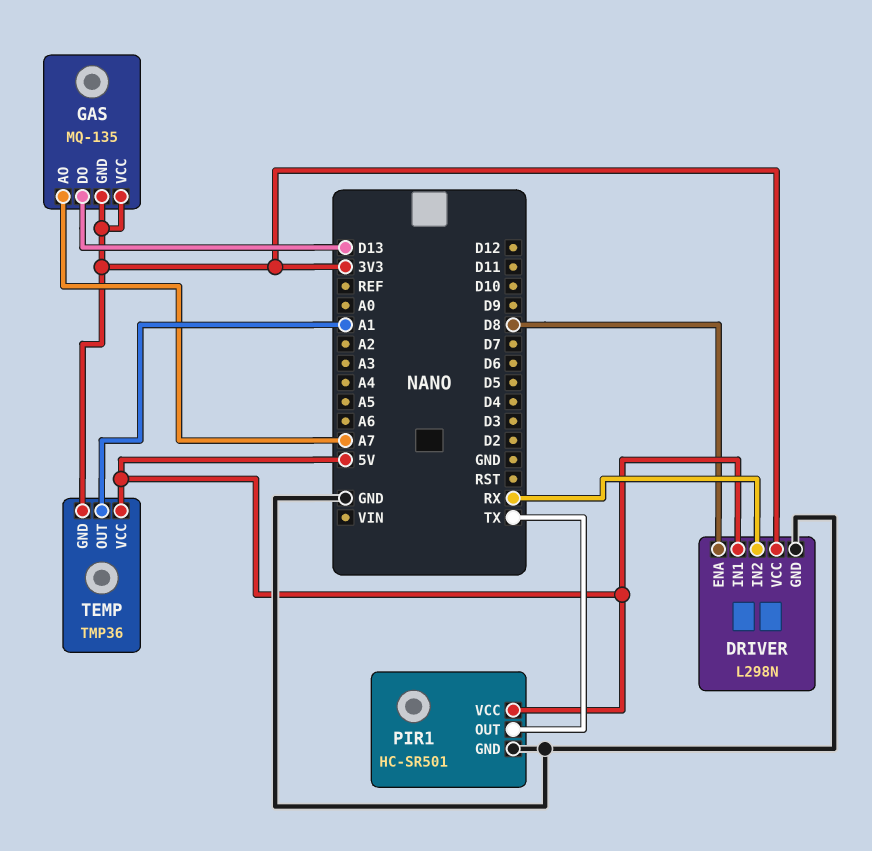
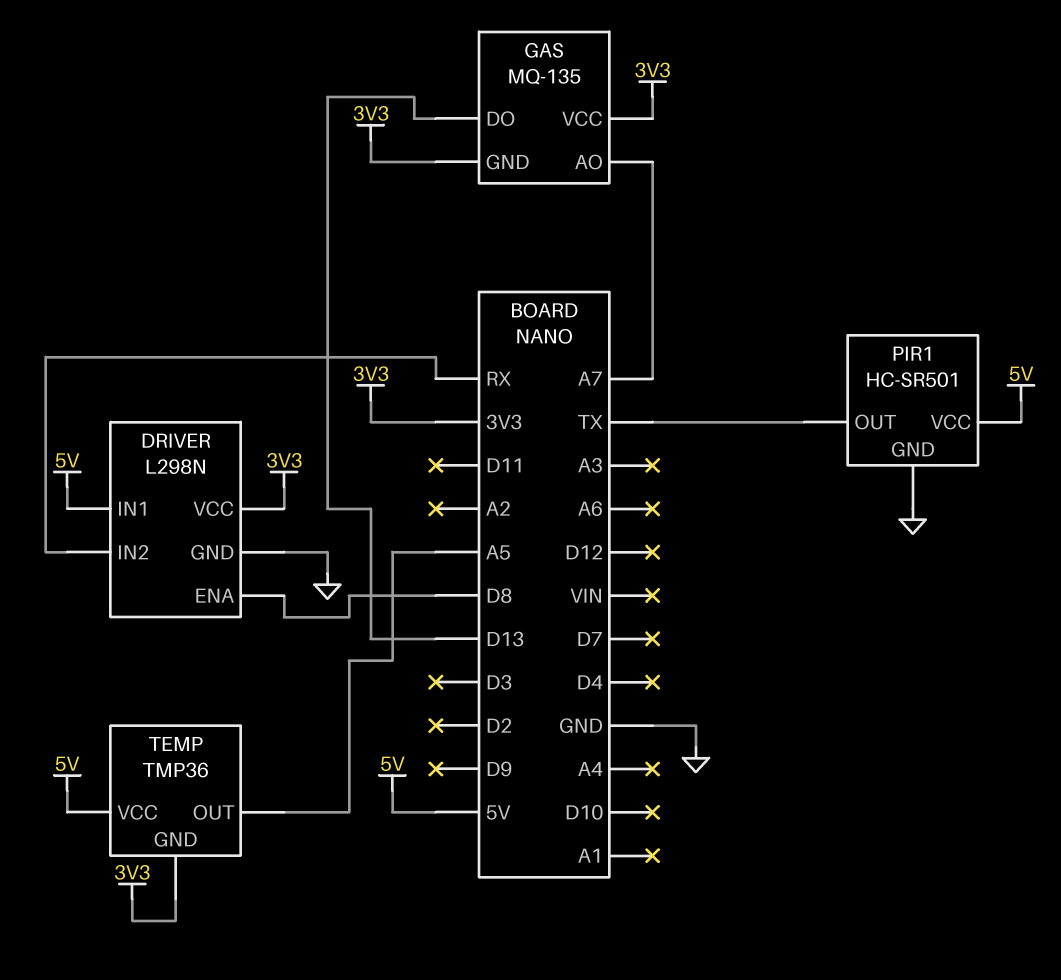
TEMP pin OUT: A1 -> A5

